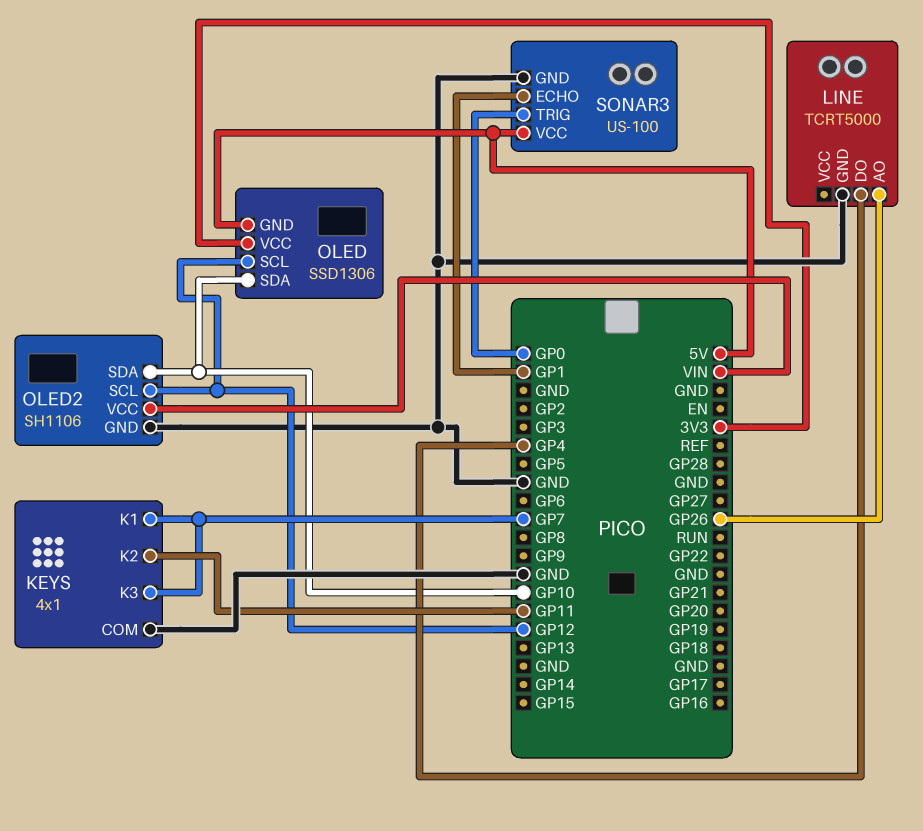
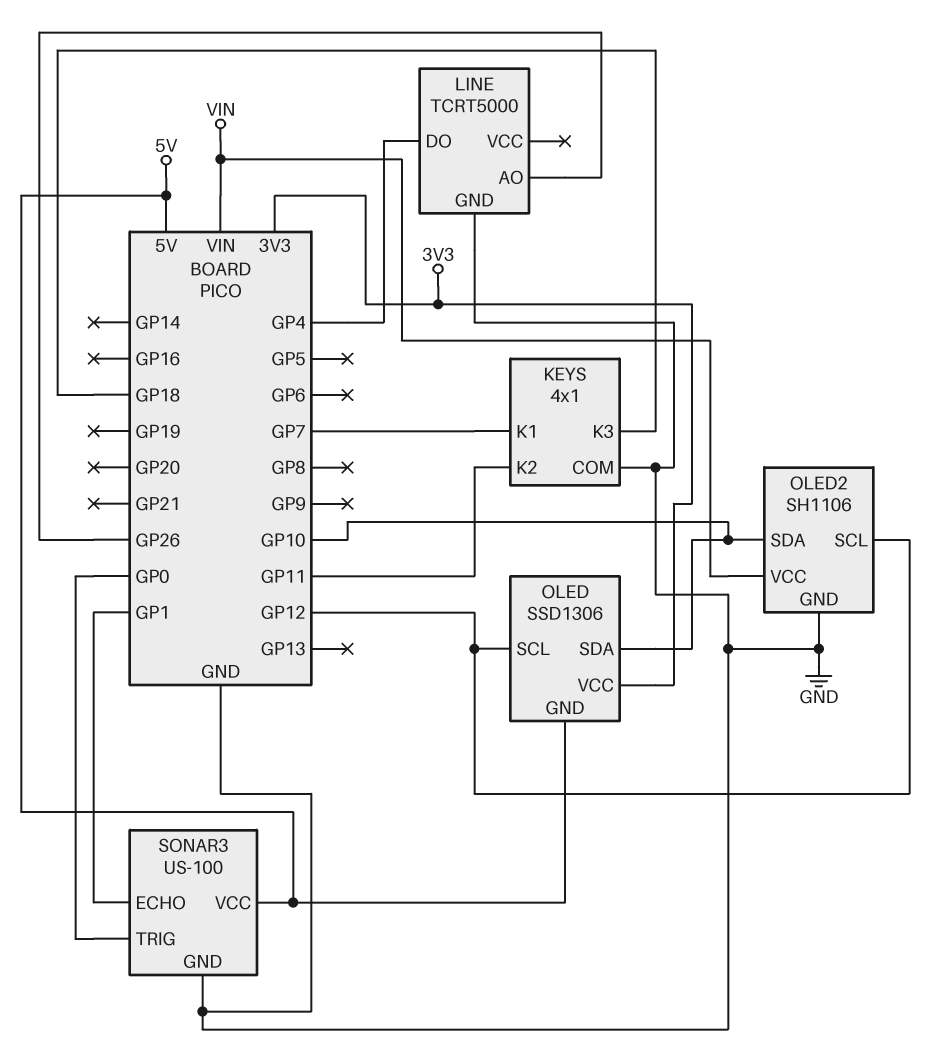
KEYS pin K3: GP7 -> GP18

